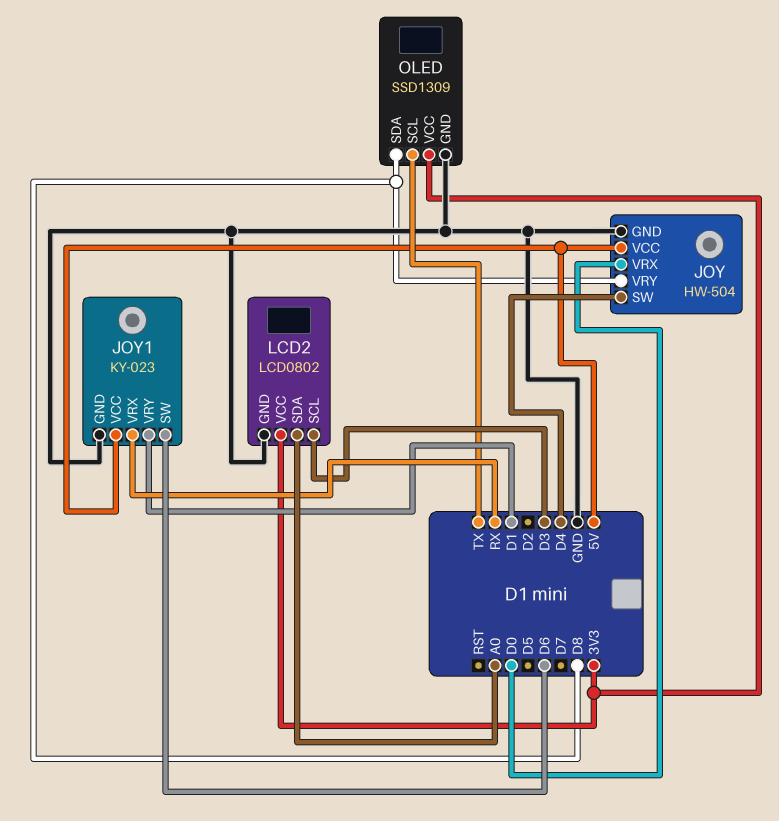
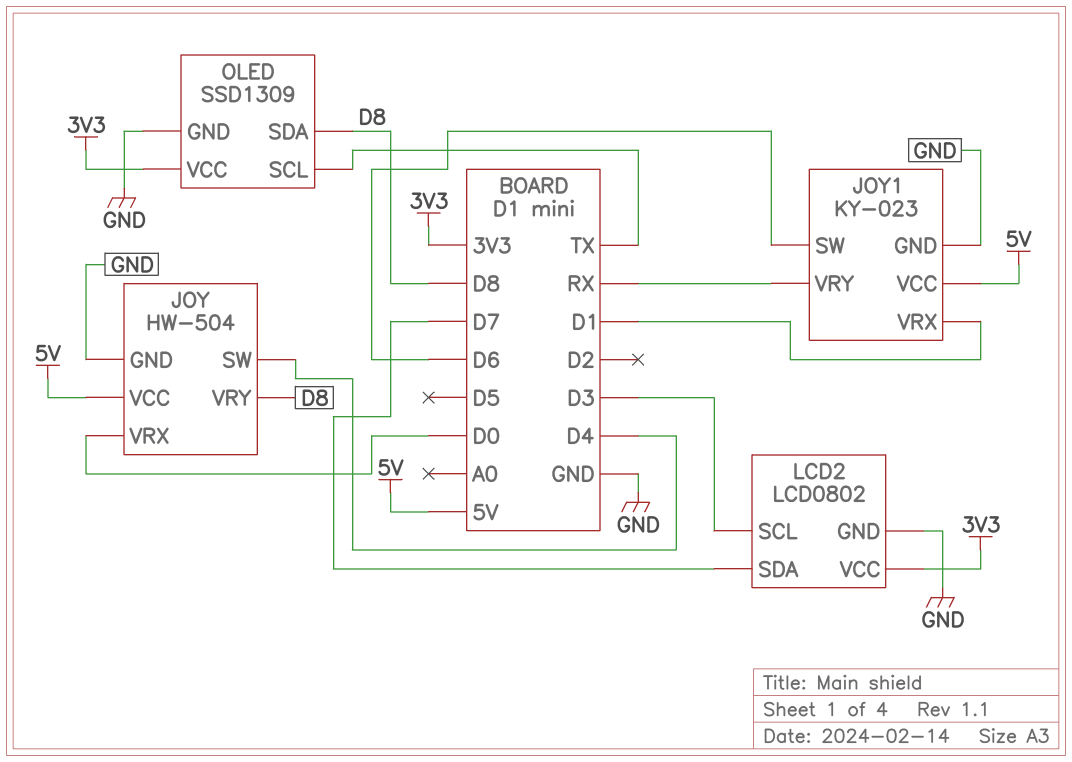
JOY1 pin VRX: RX -> D1
JOY1 pin VRY: D1 -> RX
LCD2 pin SDA: A0 -> D7

